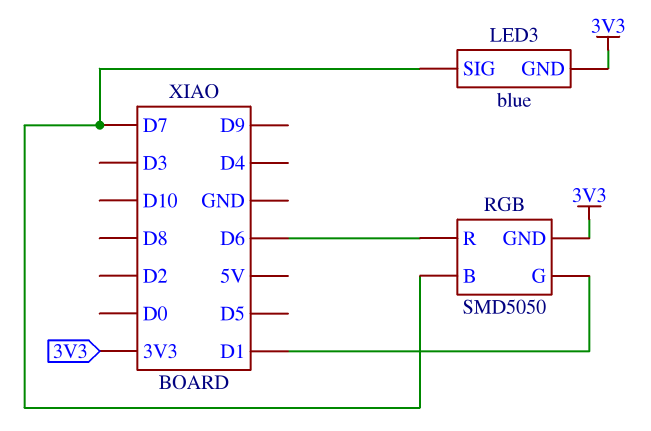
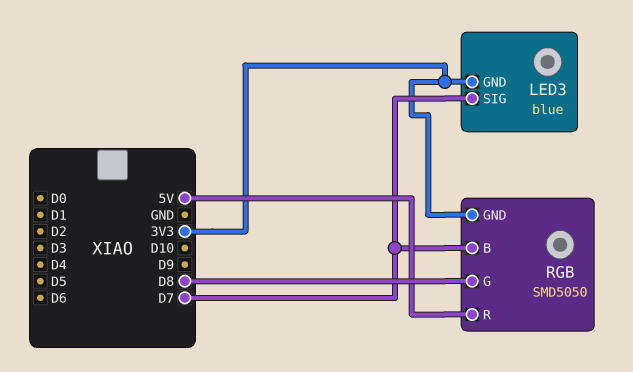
RGB pin G: D1 -> D8
RGB pin R: D6 -> 5V

